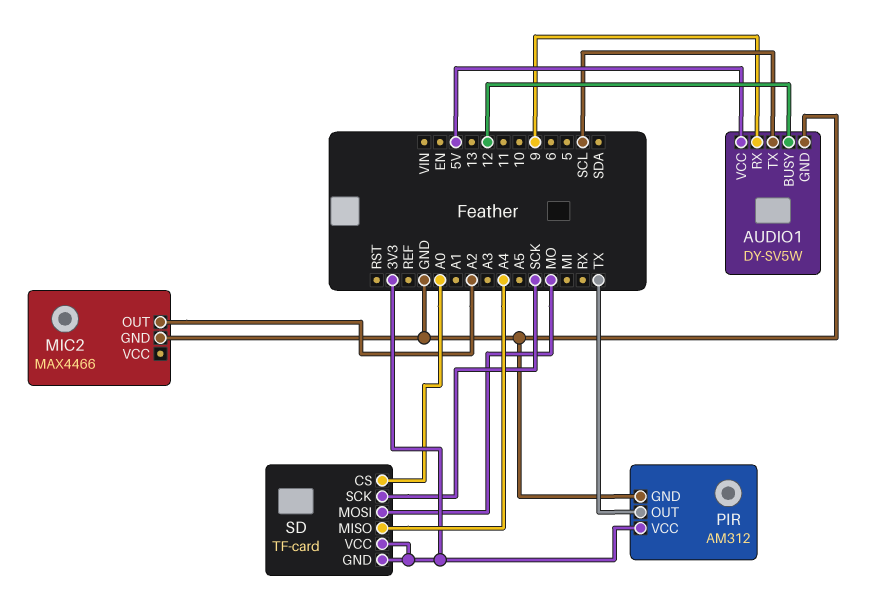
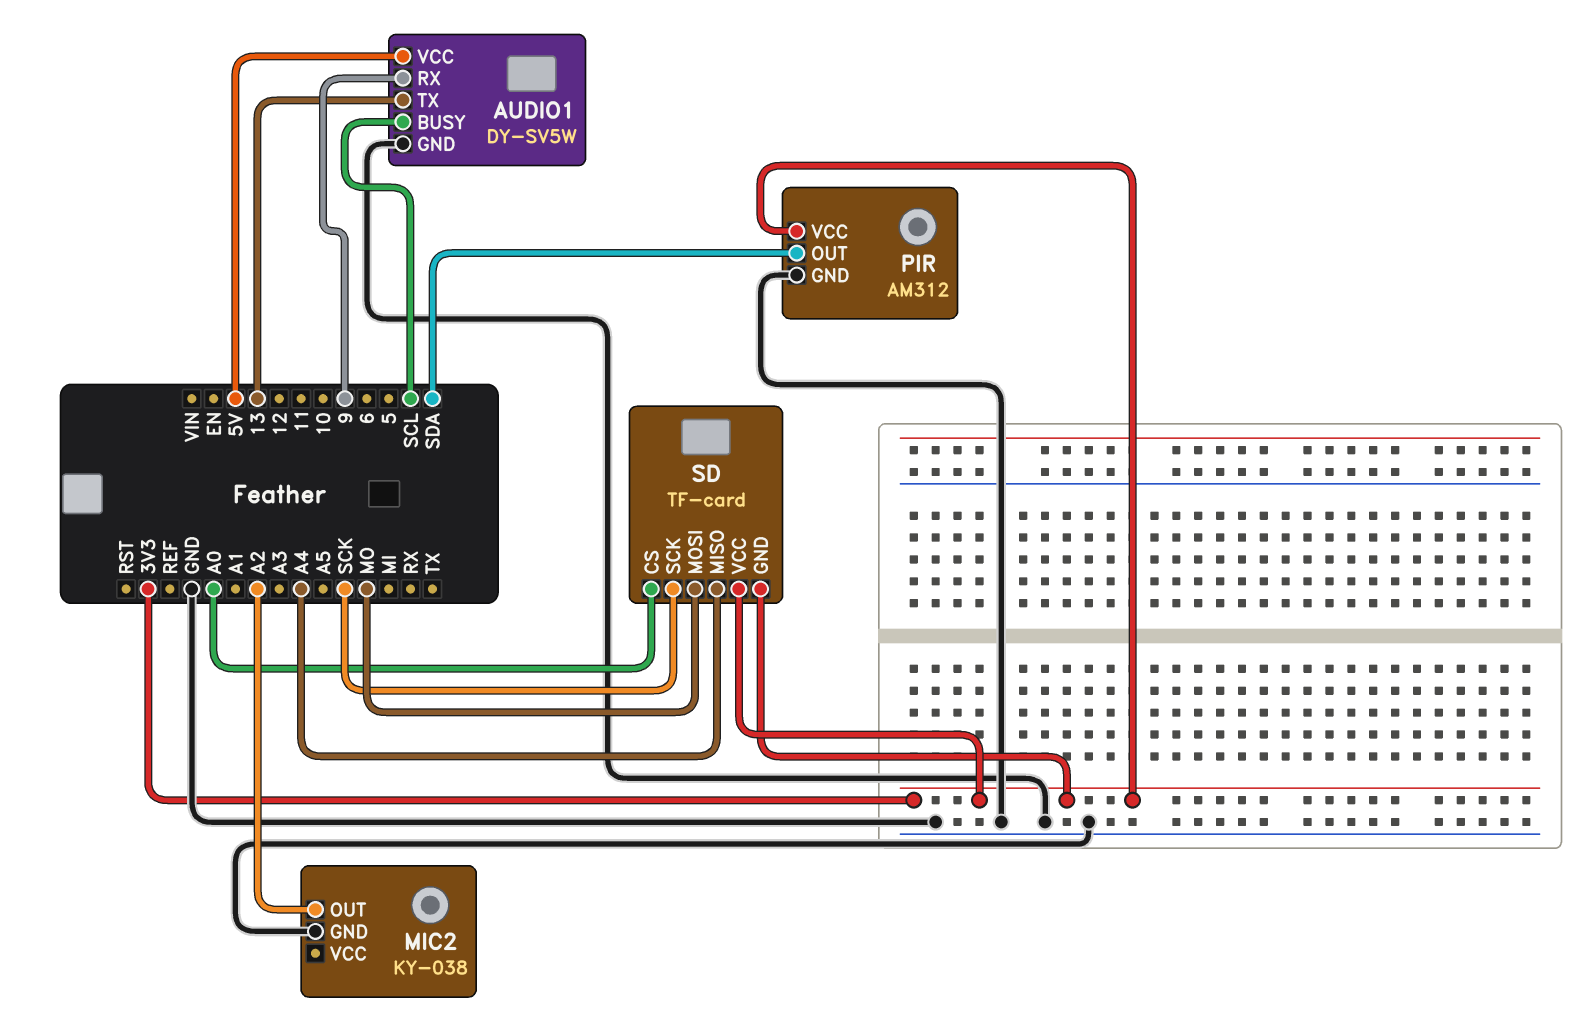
AUDIO1 pin BUSY: 12 -> SCL
AUDIO1 pin TX: SCL -> 13
MIC2: MAX4466 -> KY-038
PIR pin OUT: TX -> SDA

